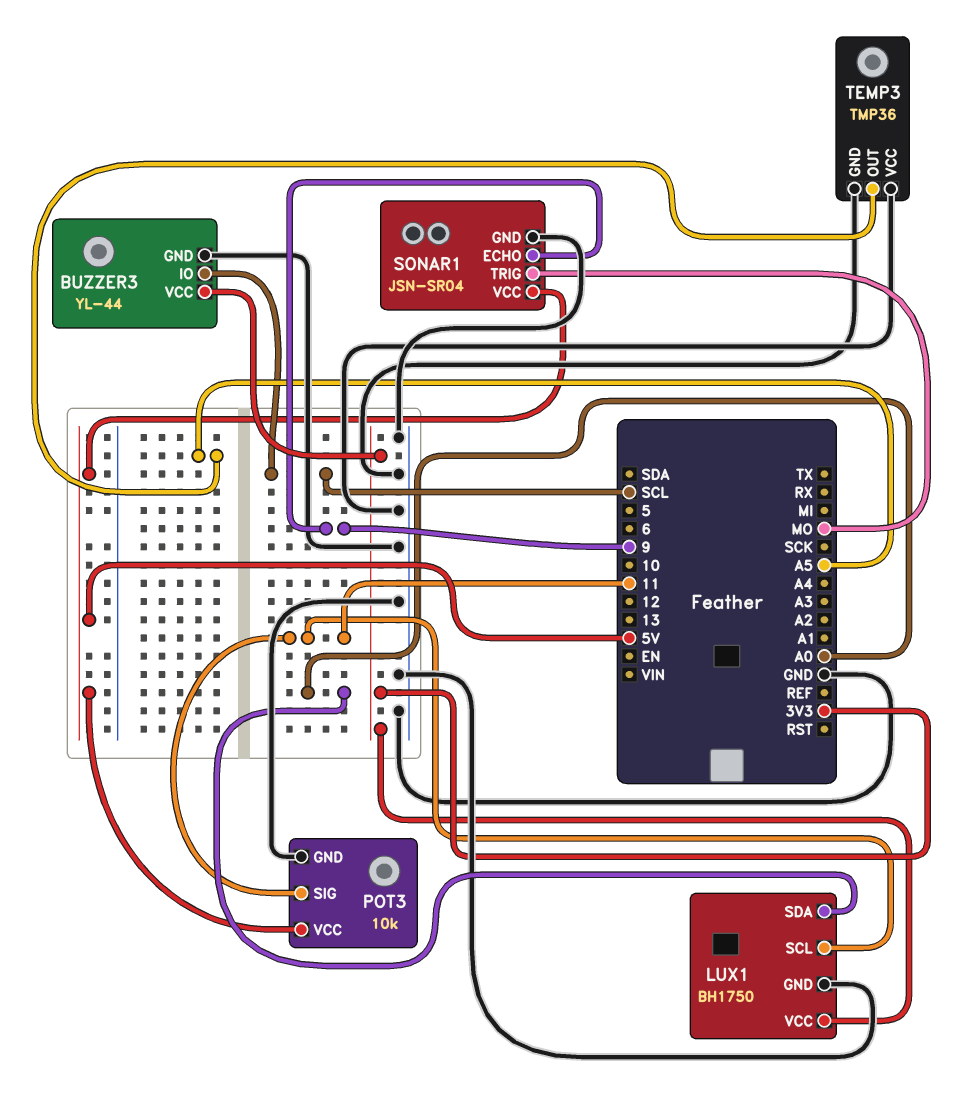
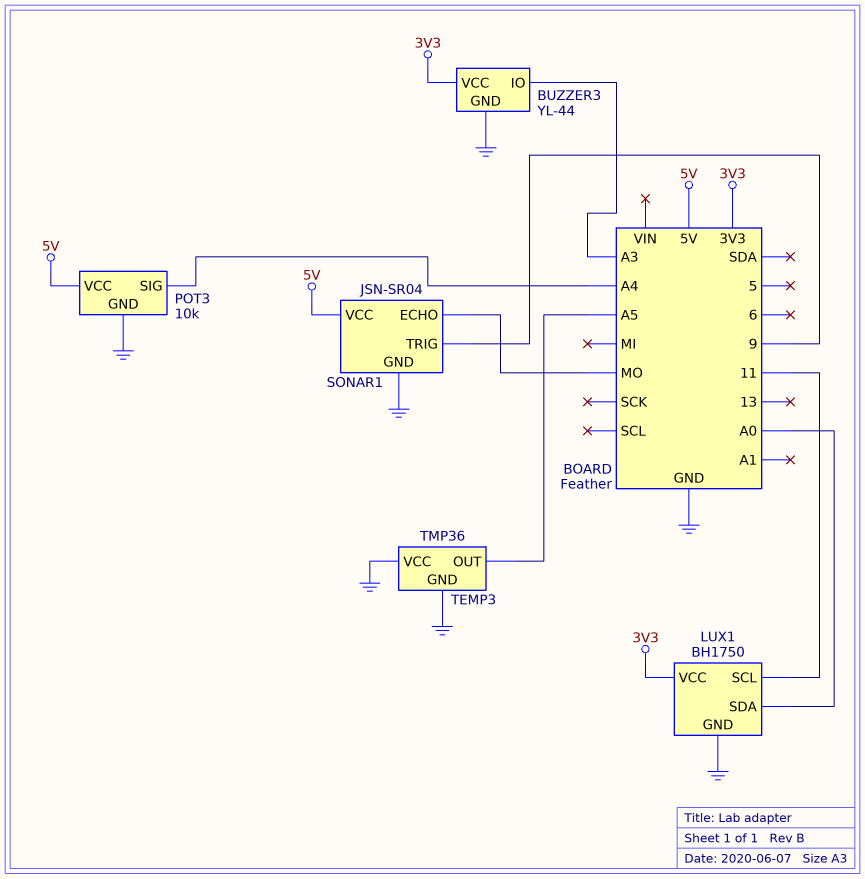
BUZZER3 pin IO: SCL -> A3
POT3 pin SIG: 11 -> A4
SONAR1 pin ECHO: 9 -> MO
SONAR1 pin TRIG: MO -> 9

